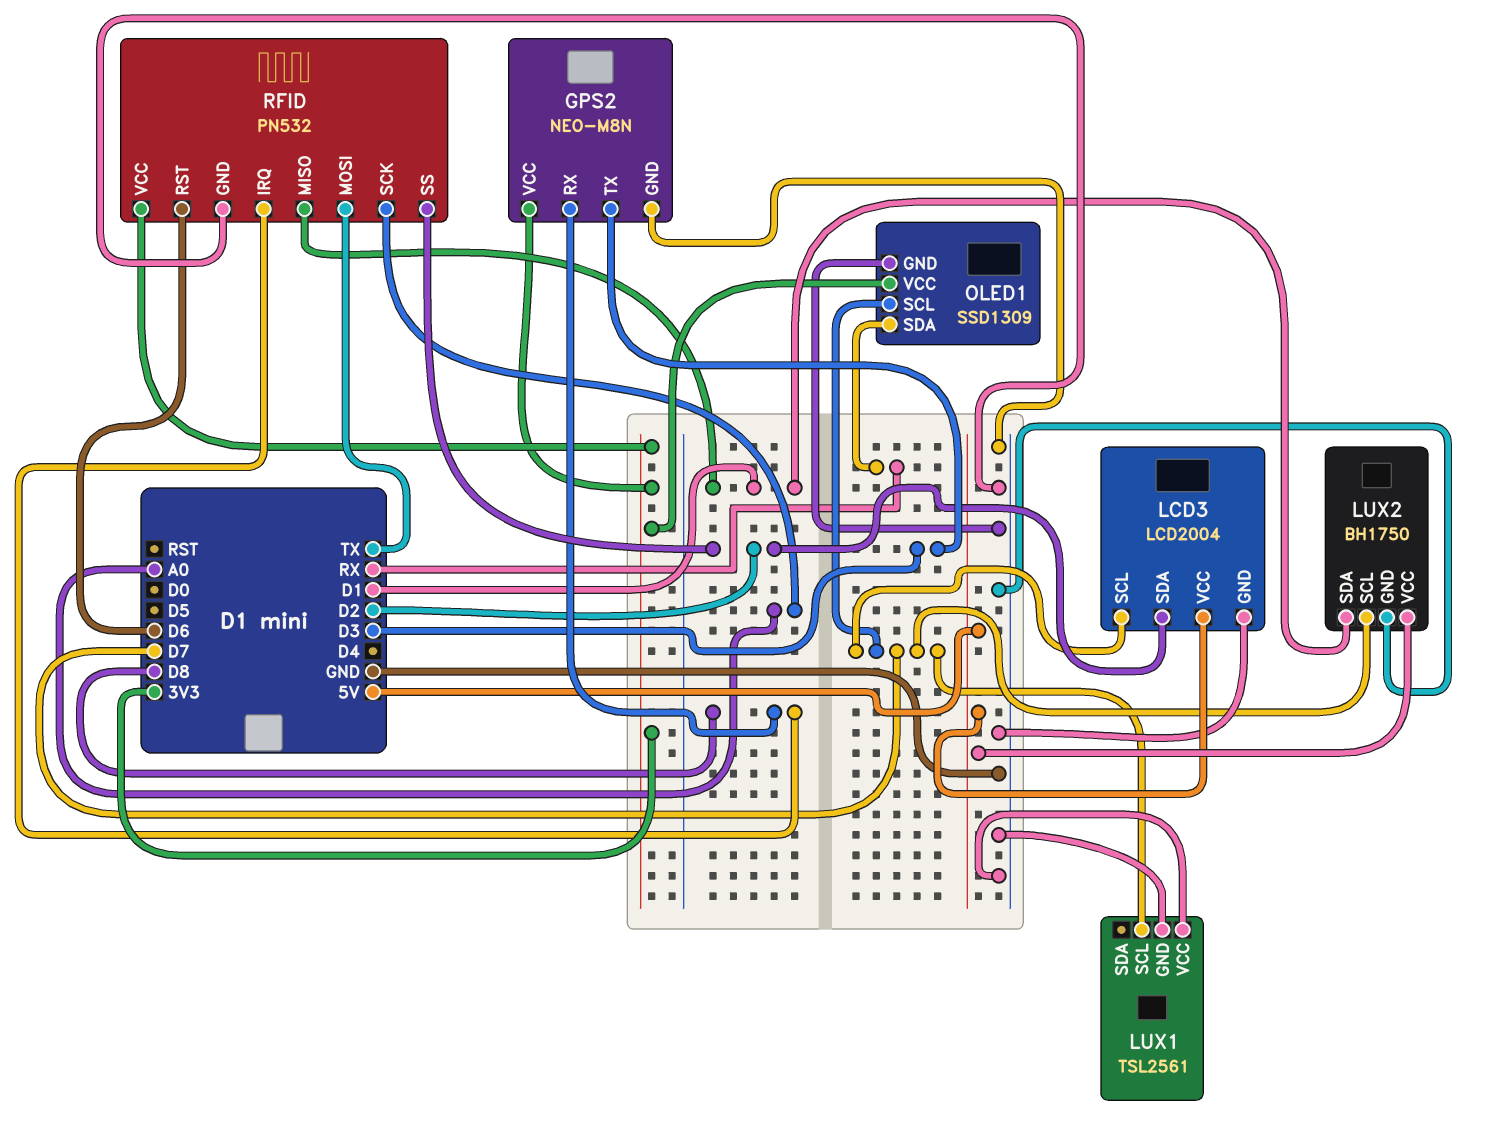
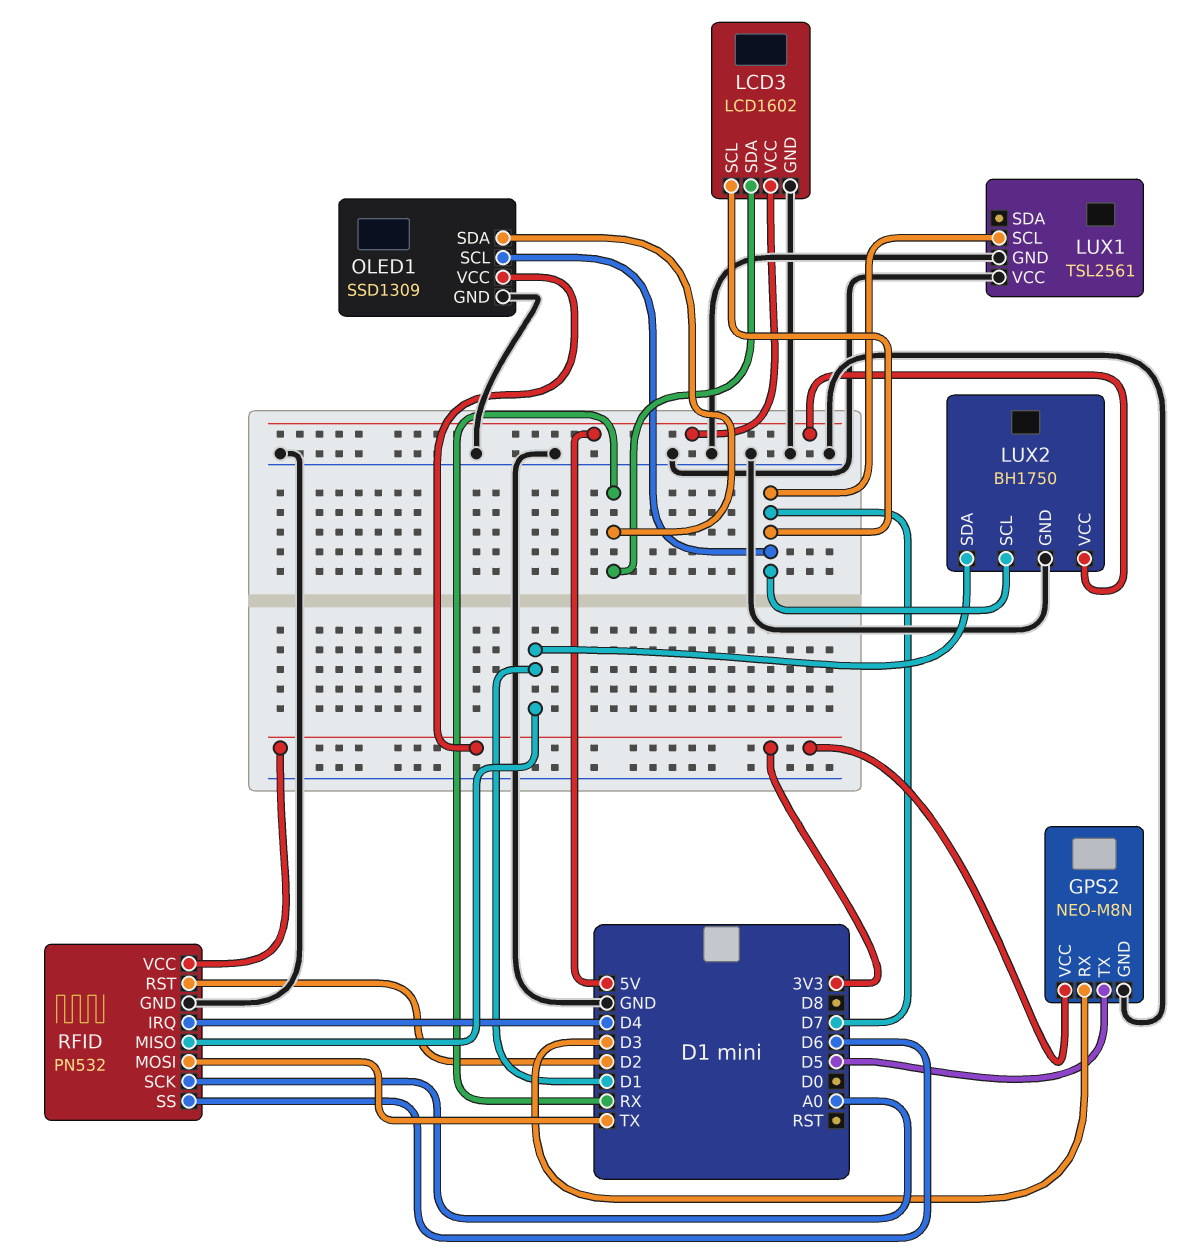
GPS2 pin RX: D8 -> D3
GPS2 pin TX: D3 -> D5
LCD3: LCD2004 -> LCD1602
LCD3 pin SDA: D2 -> RX
RFID pin IRQ: D8 -> D4
RFID pin RST: D6 -> D2
RFID pin SS: D2 -> D6

